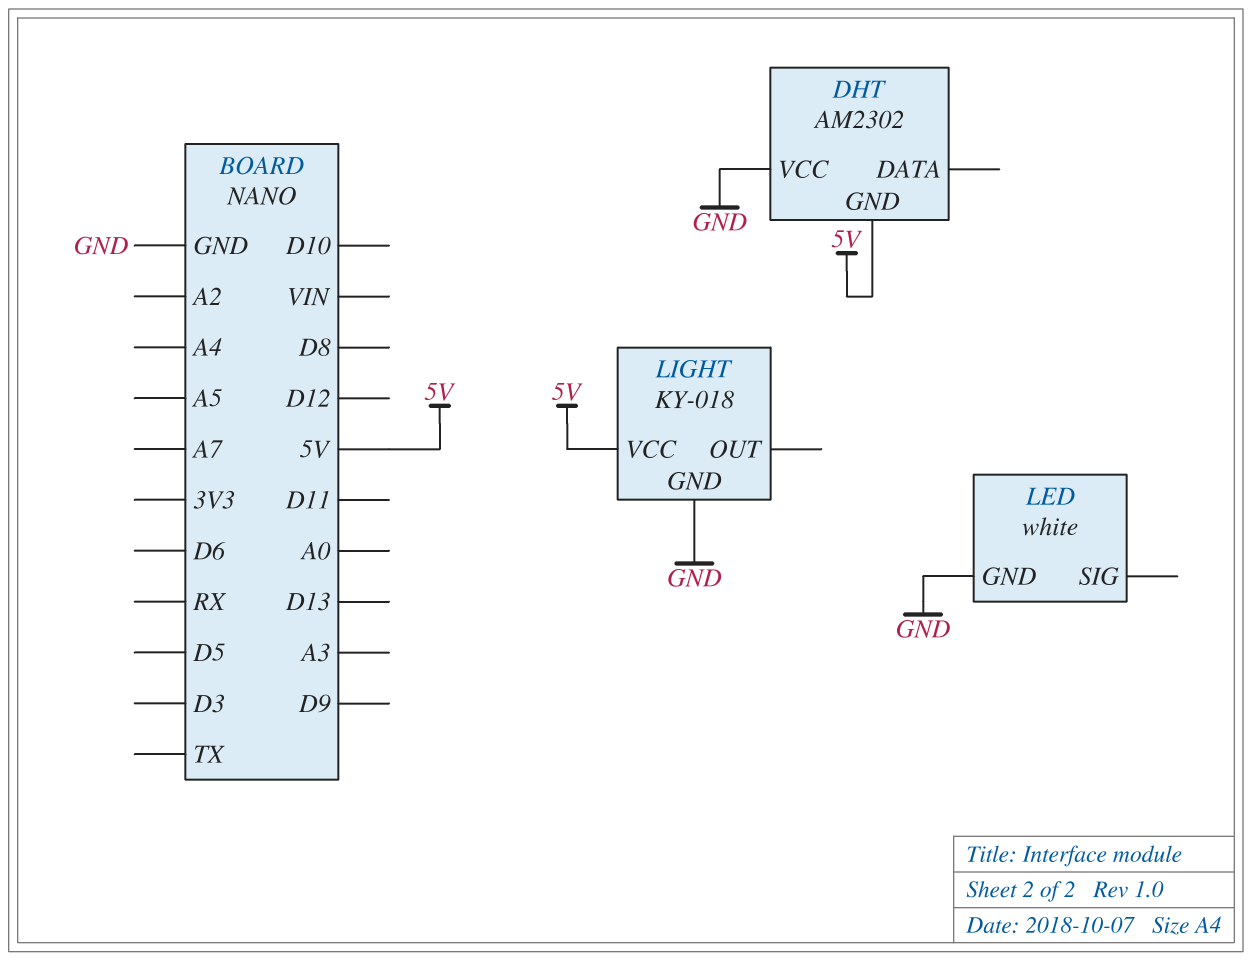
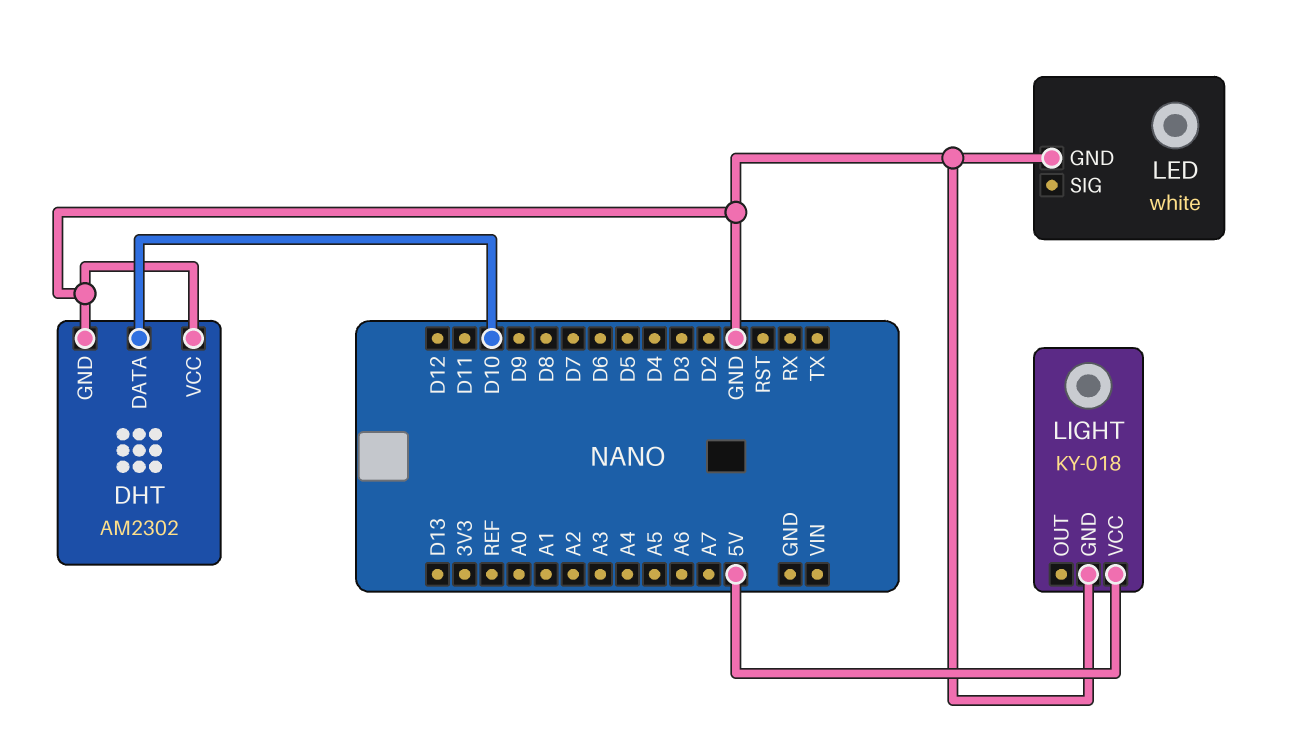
DHT pin DATA: none -> D10
DHT pin GND: 5V -> GND

